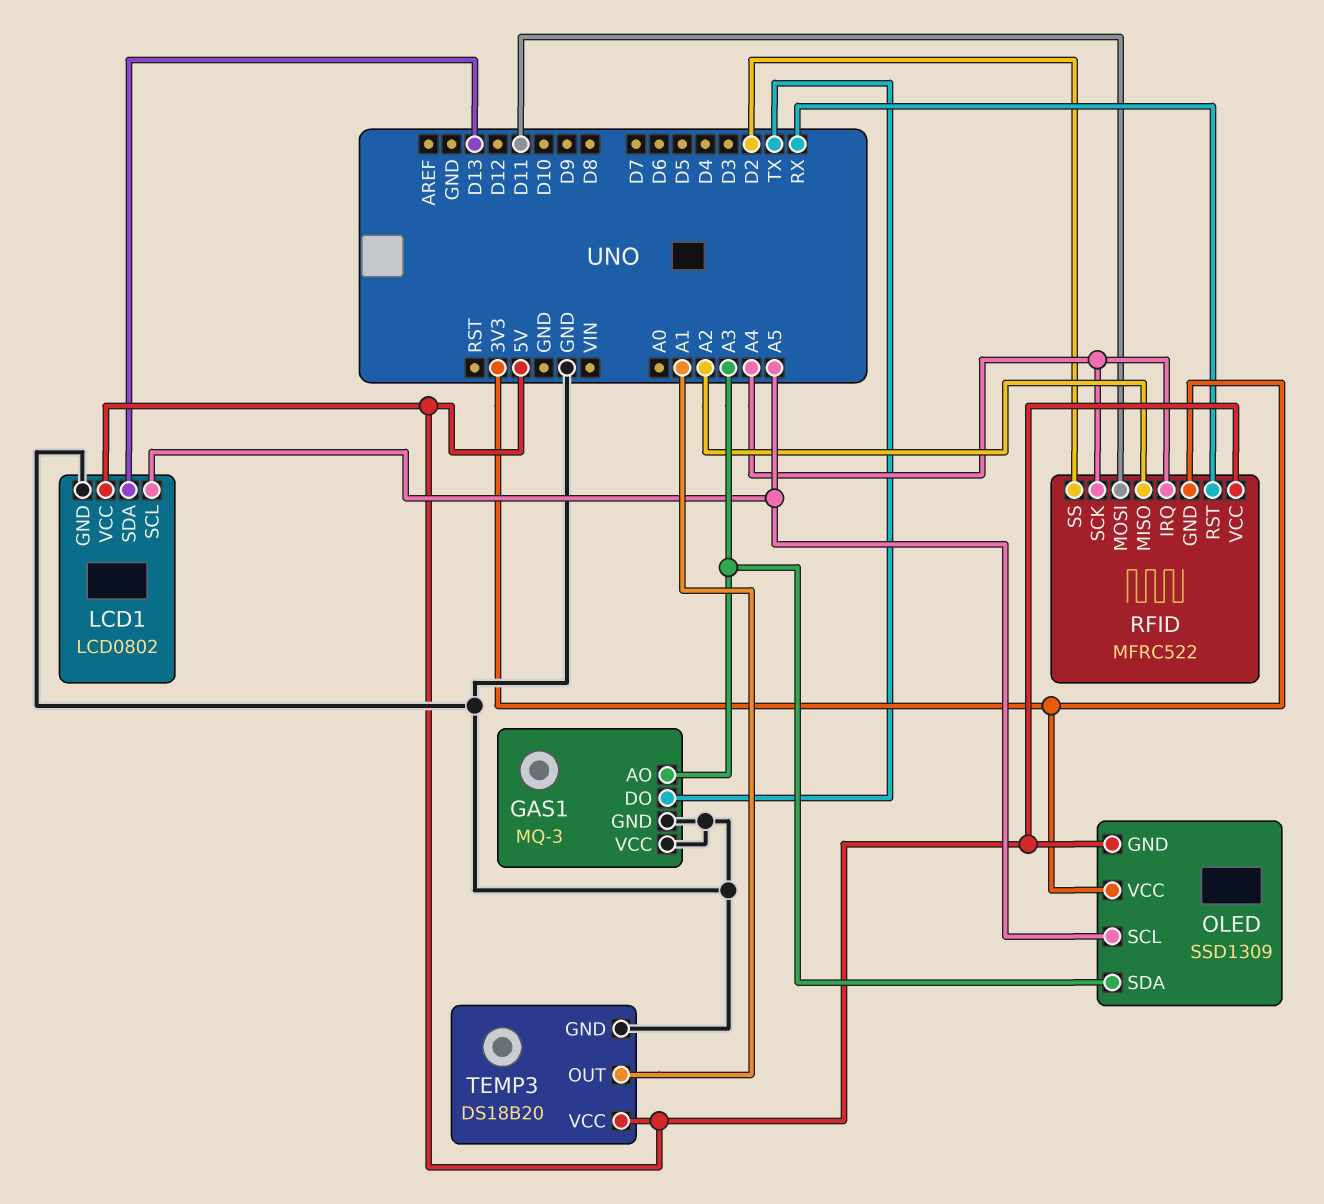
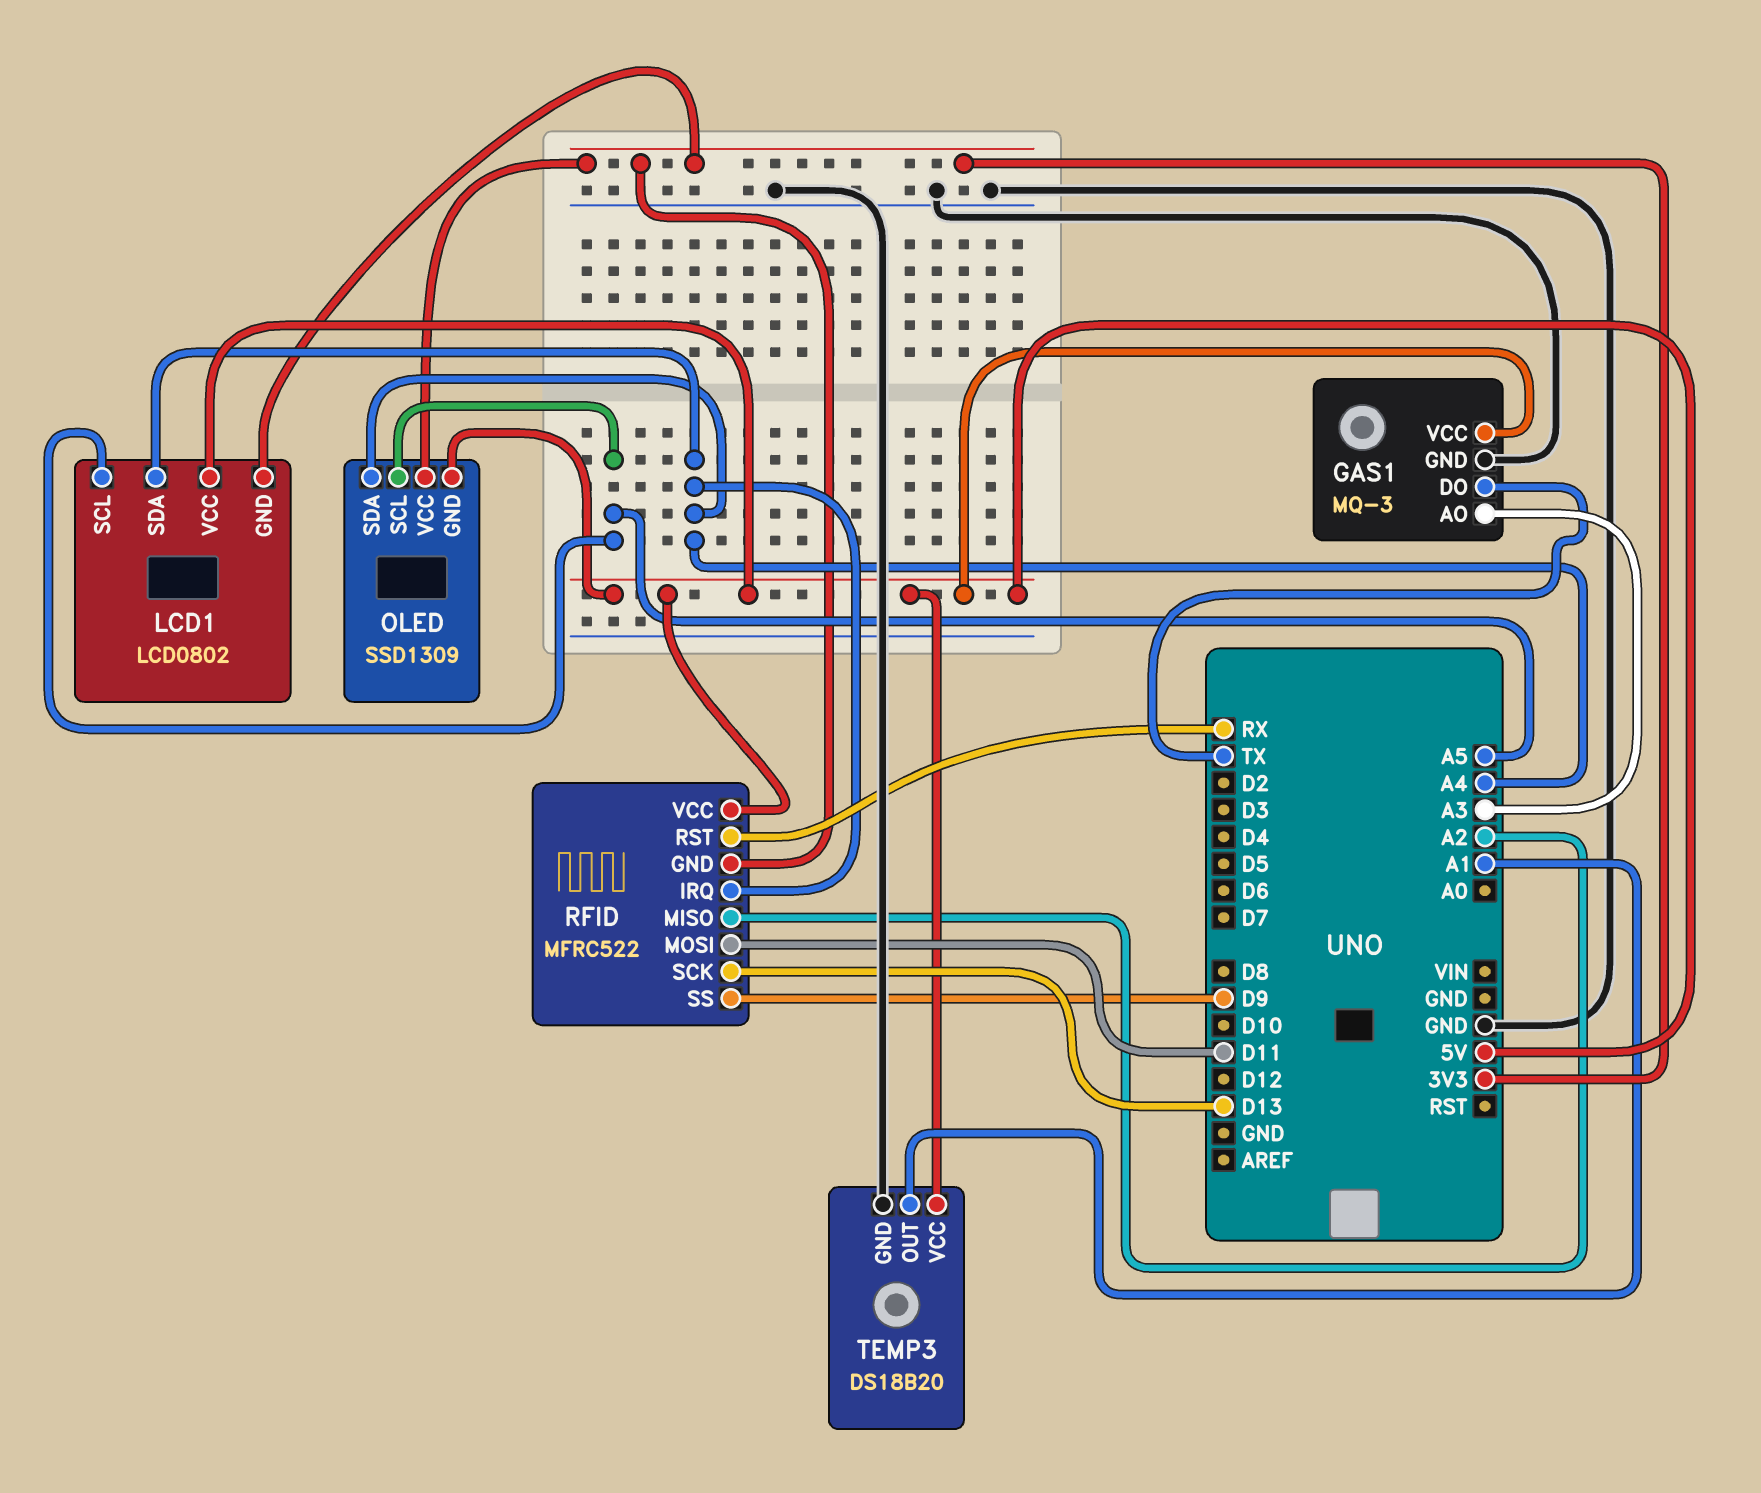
GAS1 pin VCC: GND -> 5V
LCD1 pin GND: GND -> 3V3
LCD1 pin SDA: D13 -> A4
OLED pin SDA: A3 -> A4
RFID pin SCK: A4 -> D13
RFID pin SS: D2 -> D9

